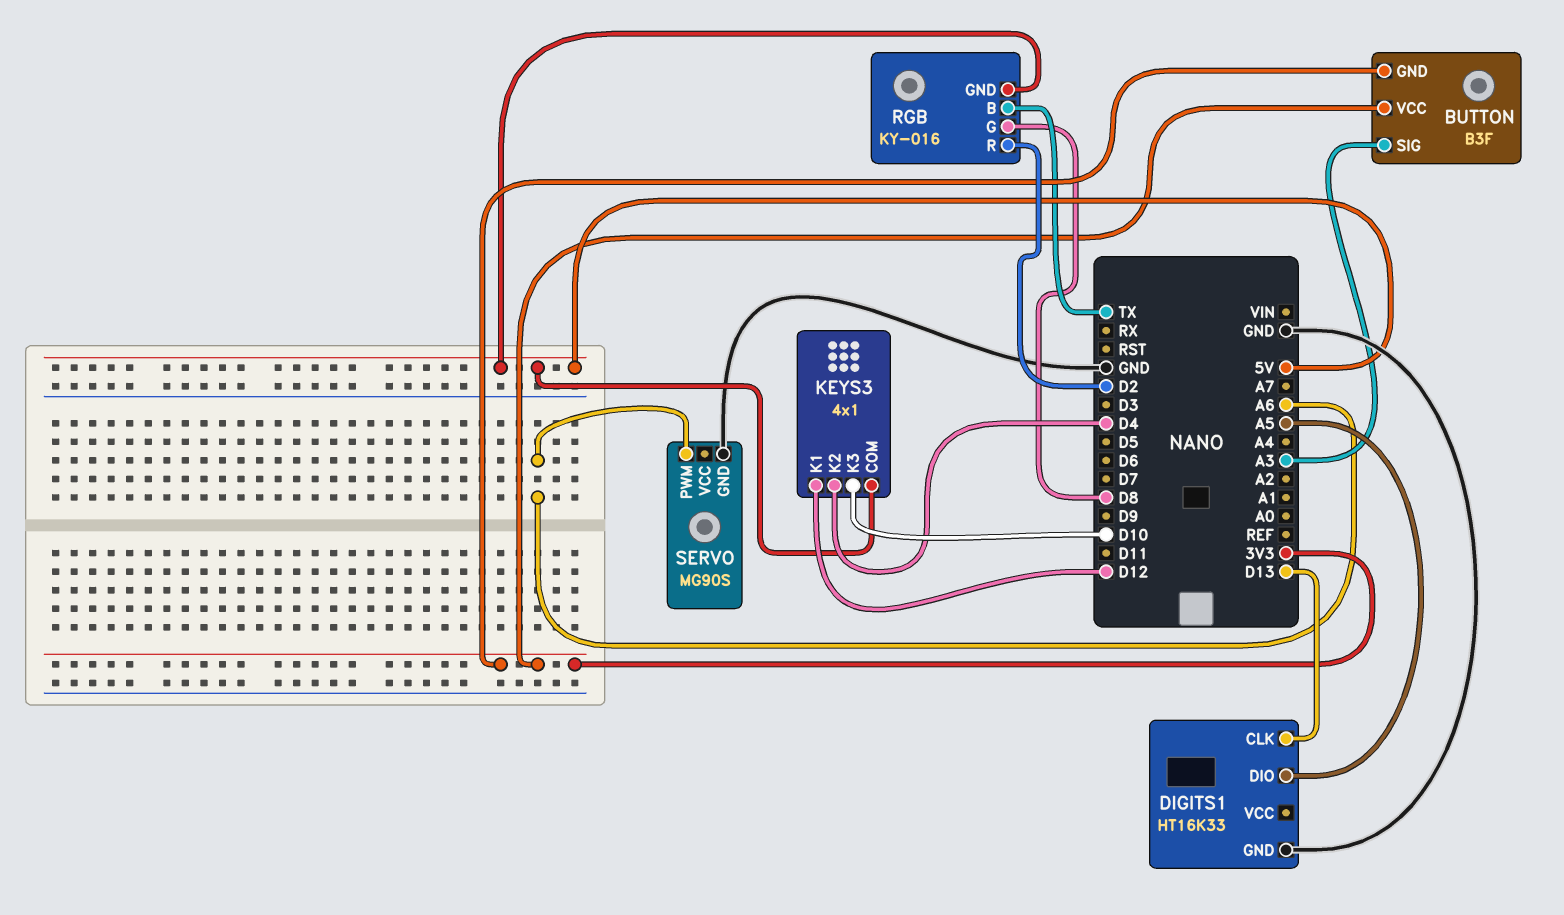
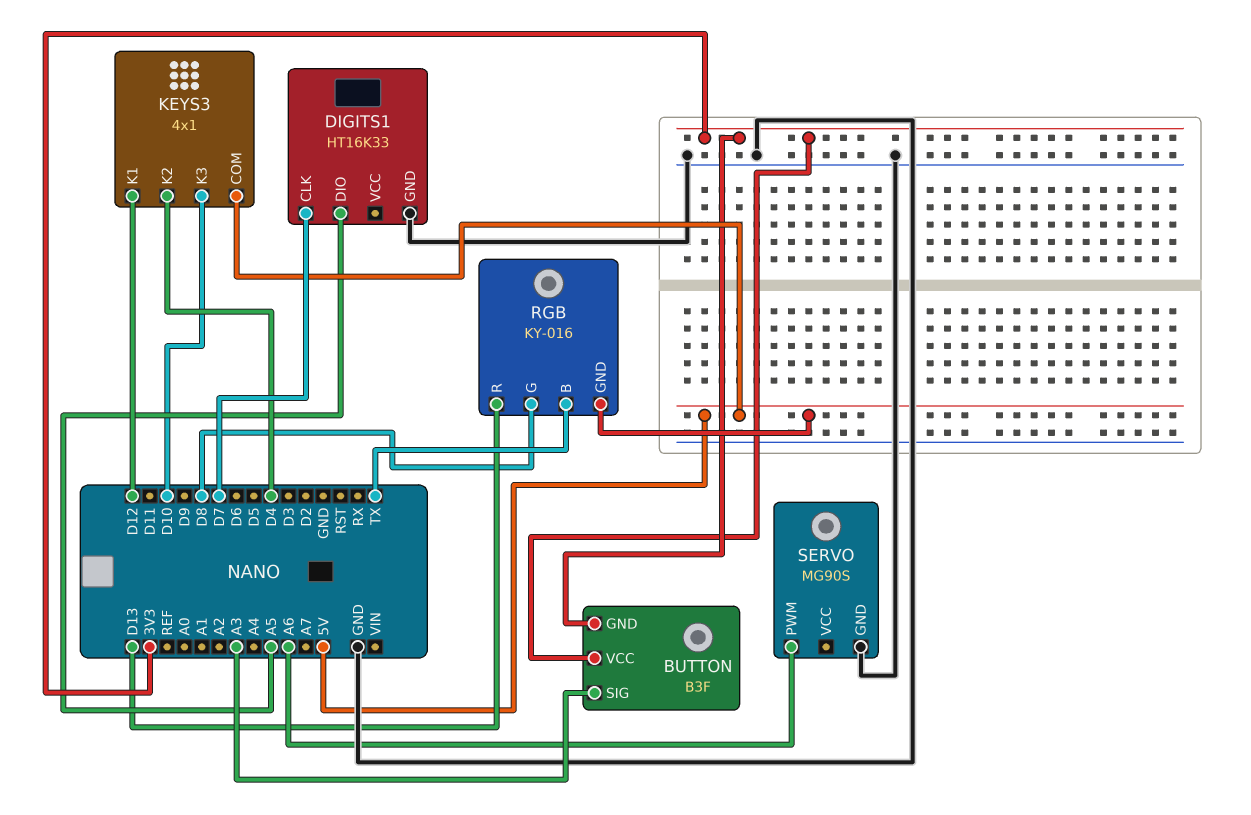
DIGITS1 pin CLK: D13 -> D7
RGB pin R: D2 -> D13

